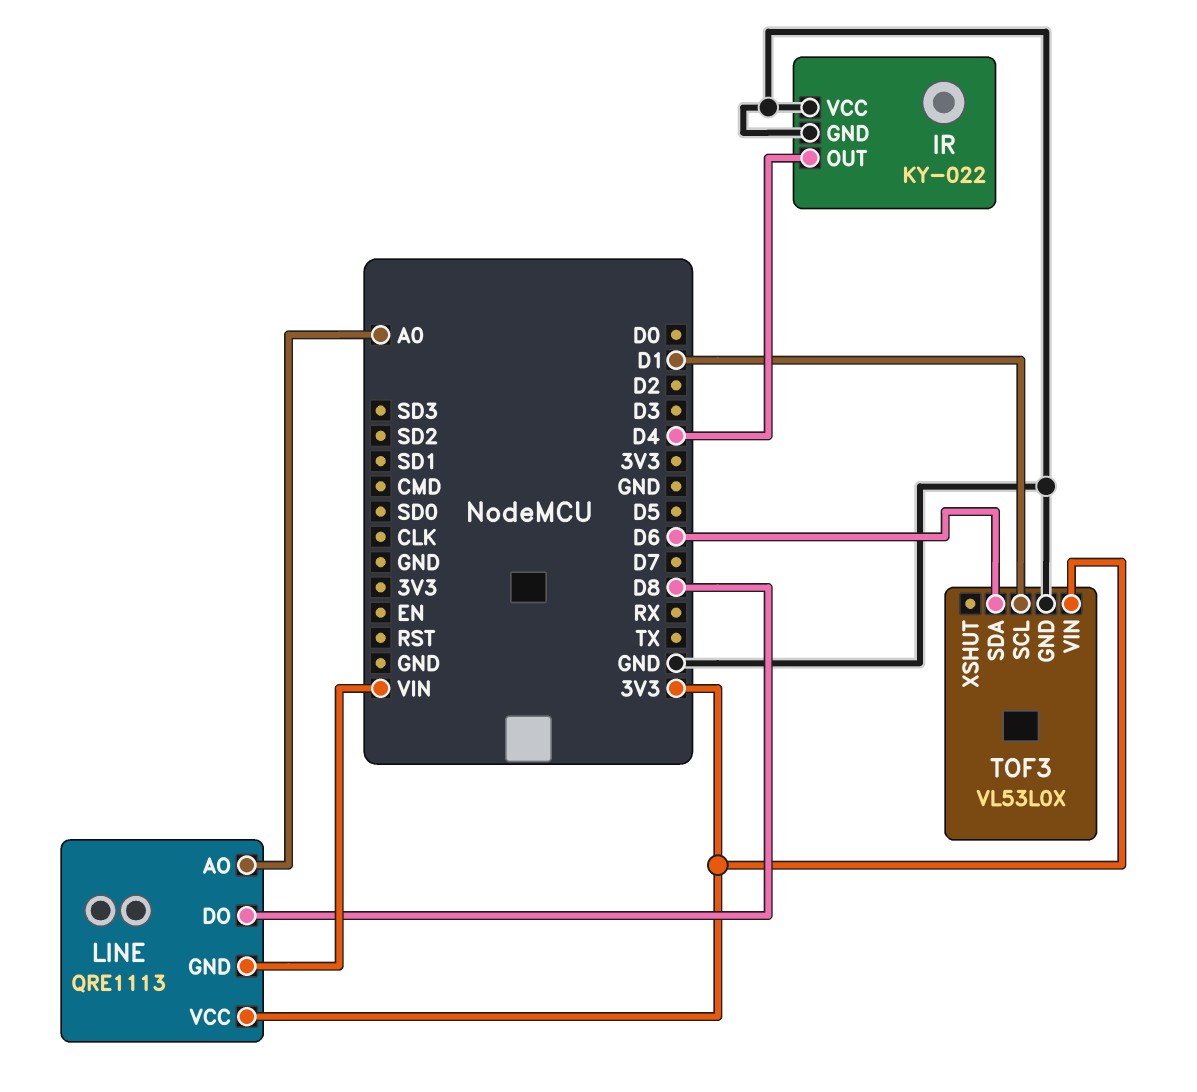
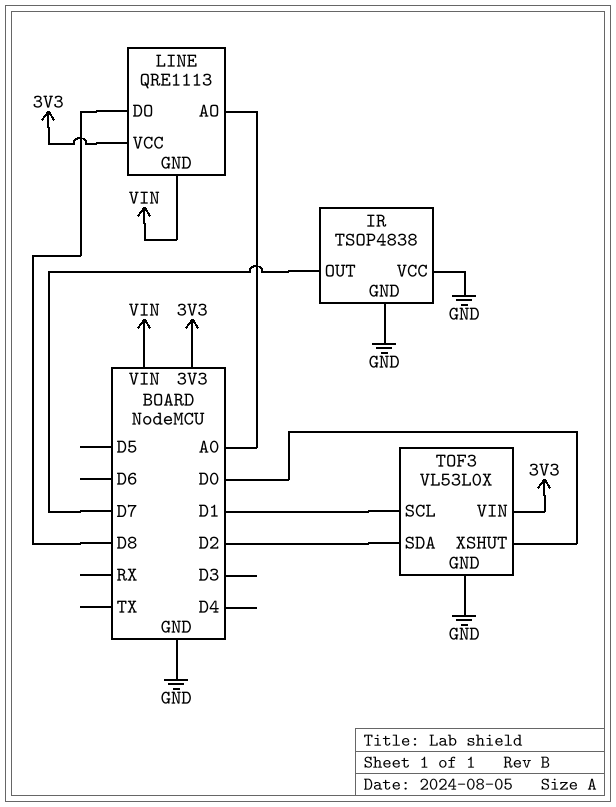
IR: KY-022 -> TSOP4838
IR pin OUT: D4 -> D7
TOF3 pin SDA: D6 -> D2
TOF3 pin XSHUT: none -> D0

